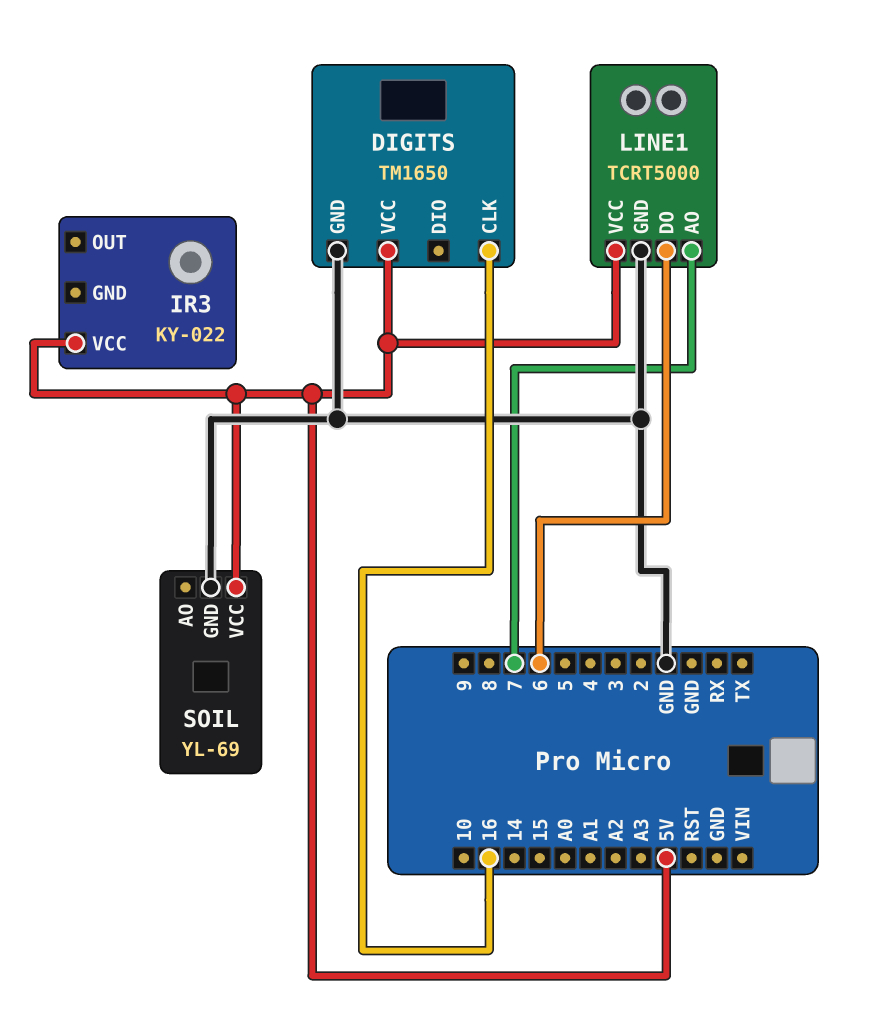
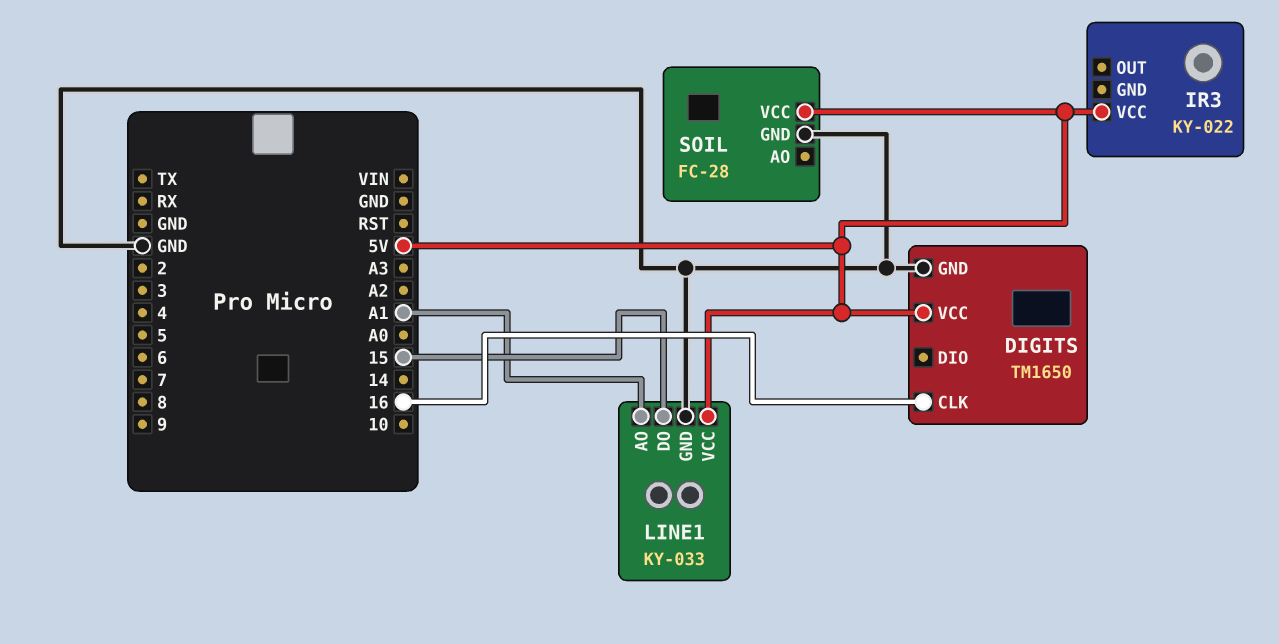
LINE1: TCRT5000 -> KY-033
LINE1 pin AO: 7 -> A1
LINE1 pin DO: 6 -> 15
SOIL: YL-69 -> FC-28

